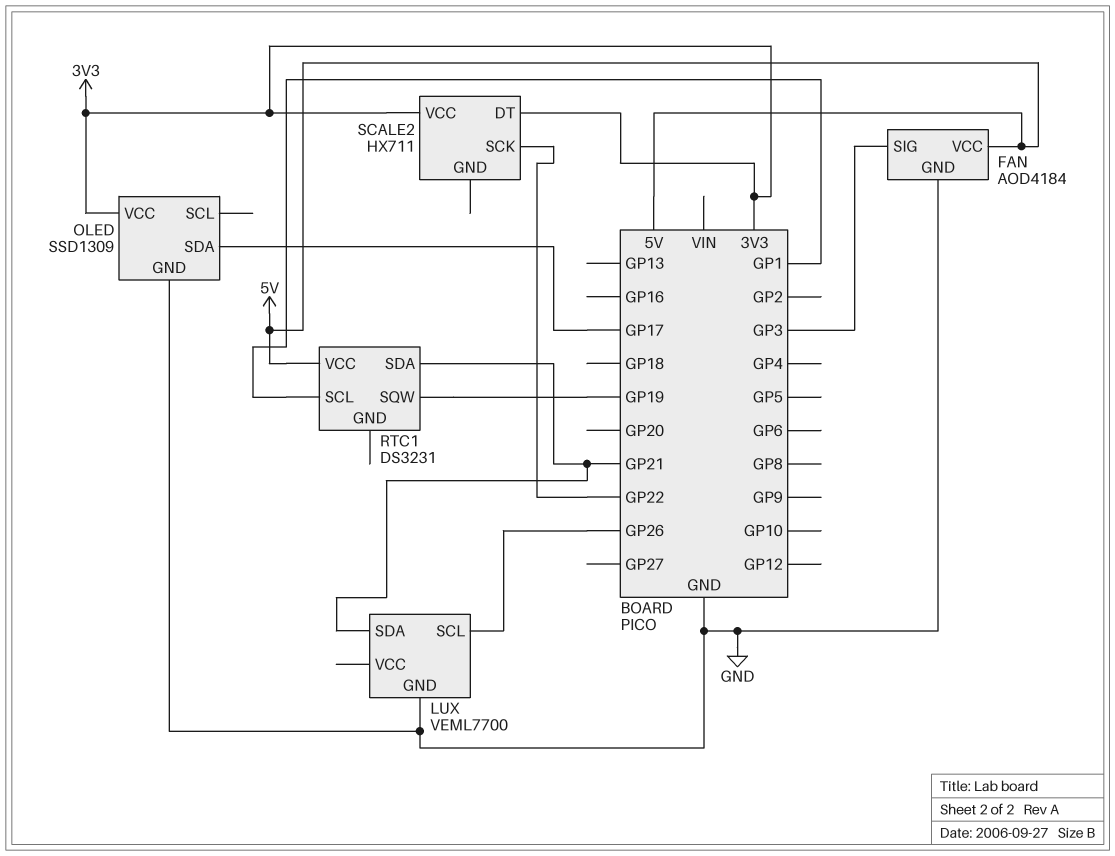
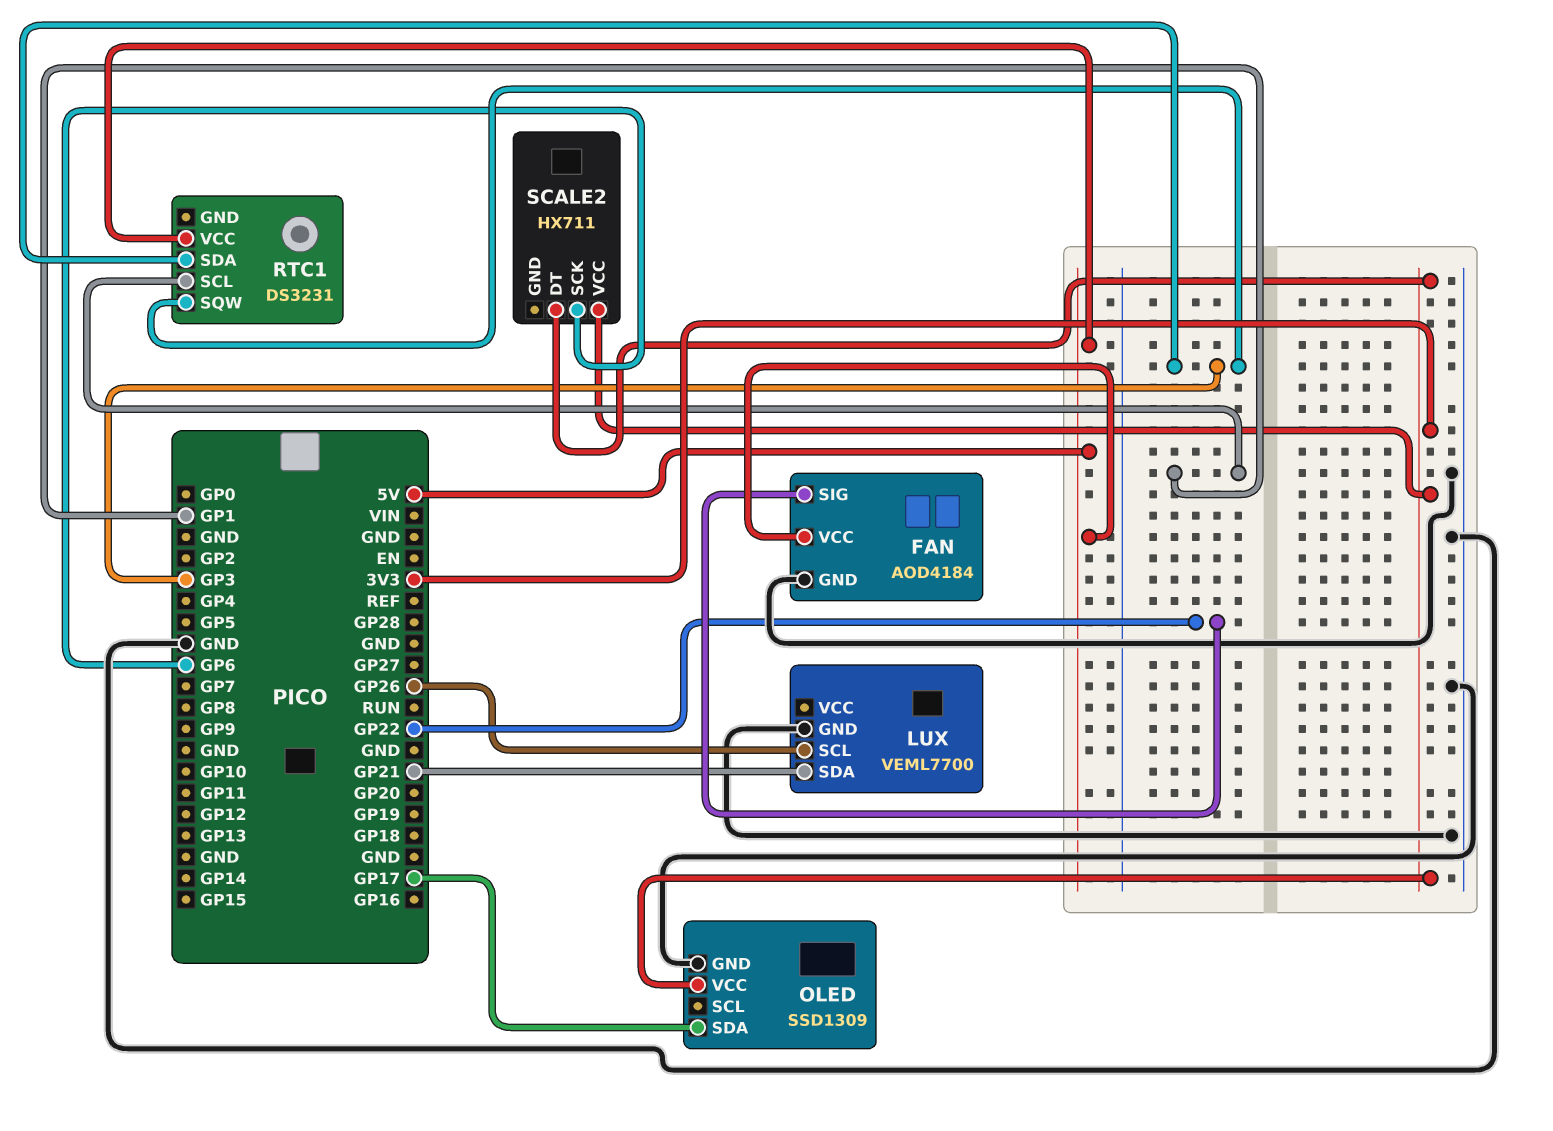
FAN pin SIG: GP3 -> GP22
RTC1 pin SDA: GP21 -> GP3
RTC1 pin SQW: GP19 -> GP3
SCALE2 pin SCK: GP22 -> GP6

